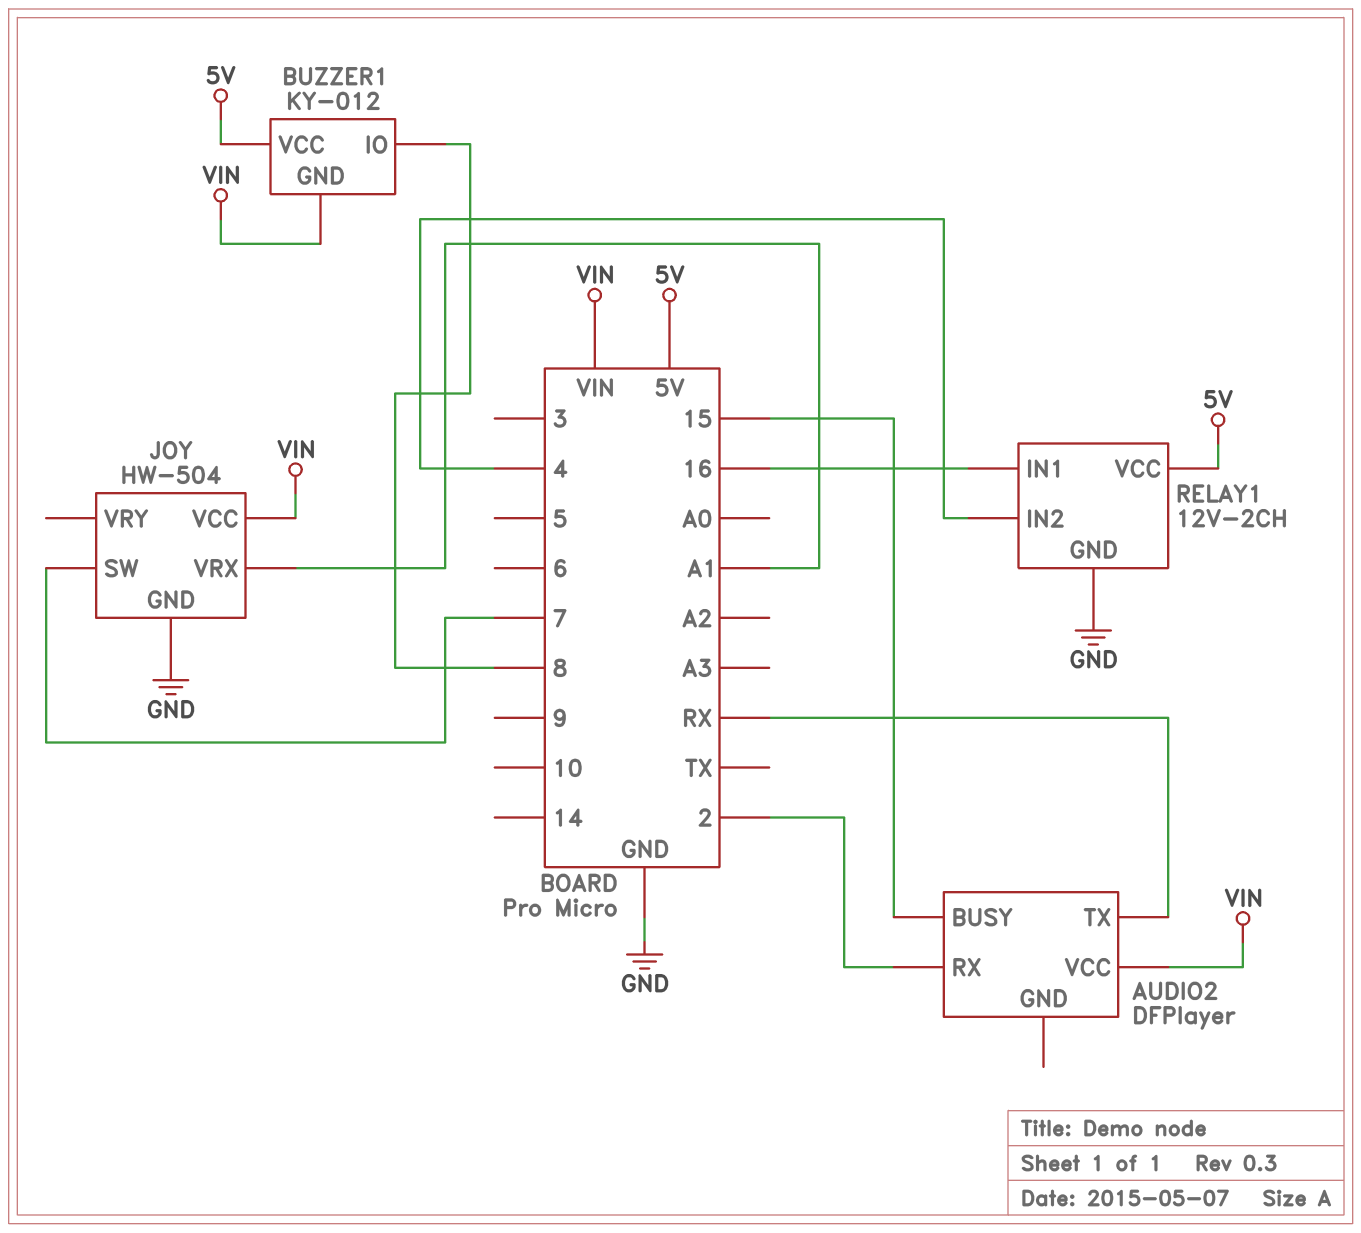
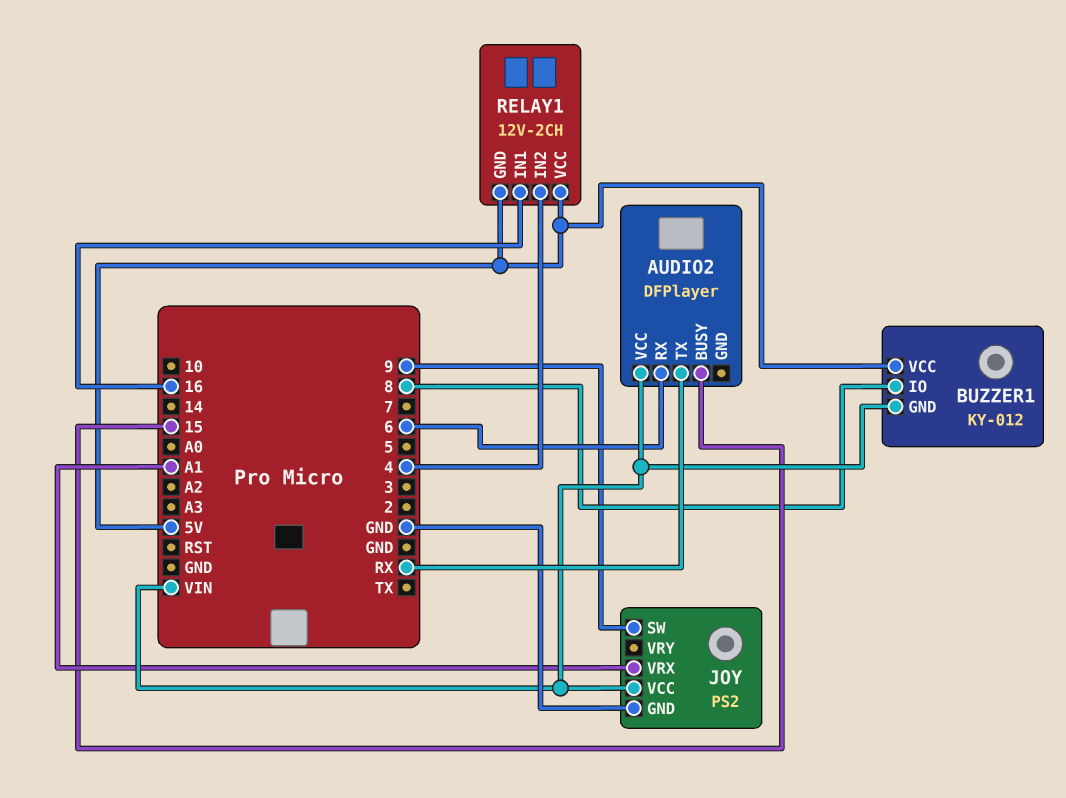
AUDIO2 pin RX: 2 -> 6
JOY: HW-504 -> PS2
JOY pin SW: 7 -> 9
RELAY1 pin GND: GND -> 5V

